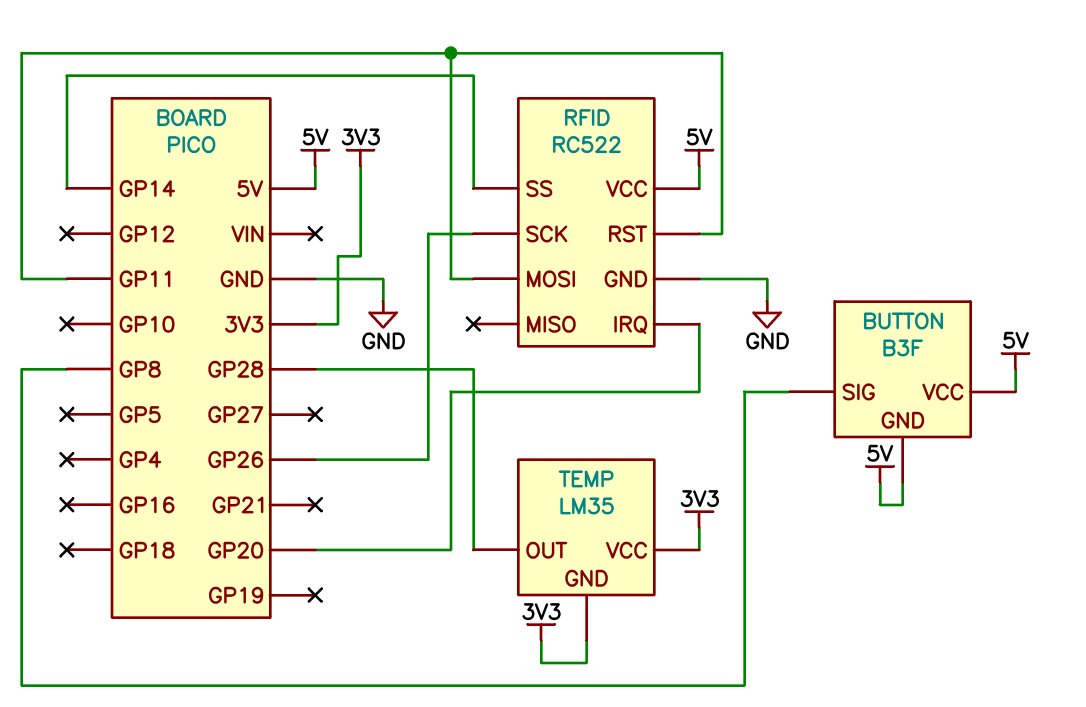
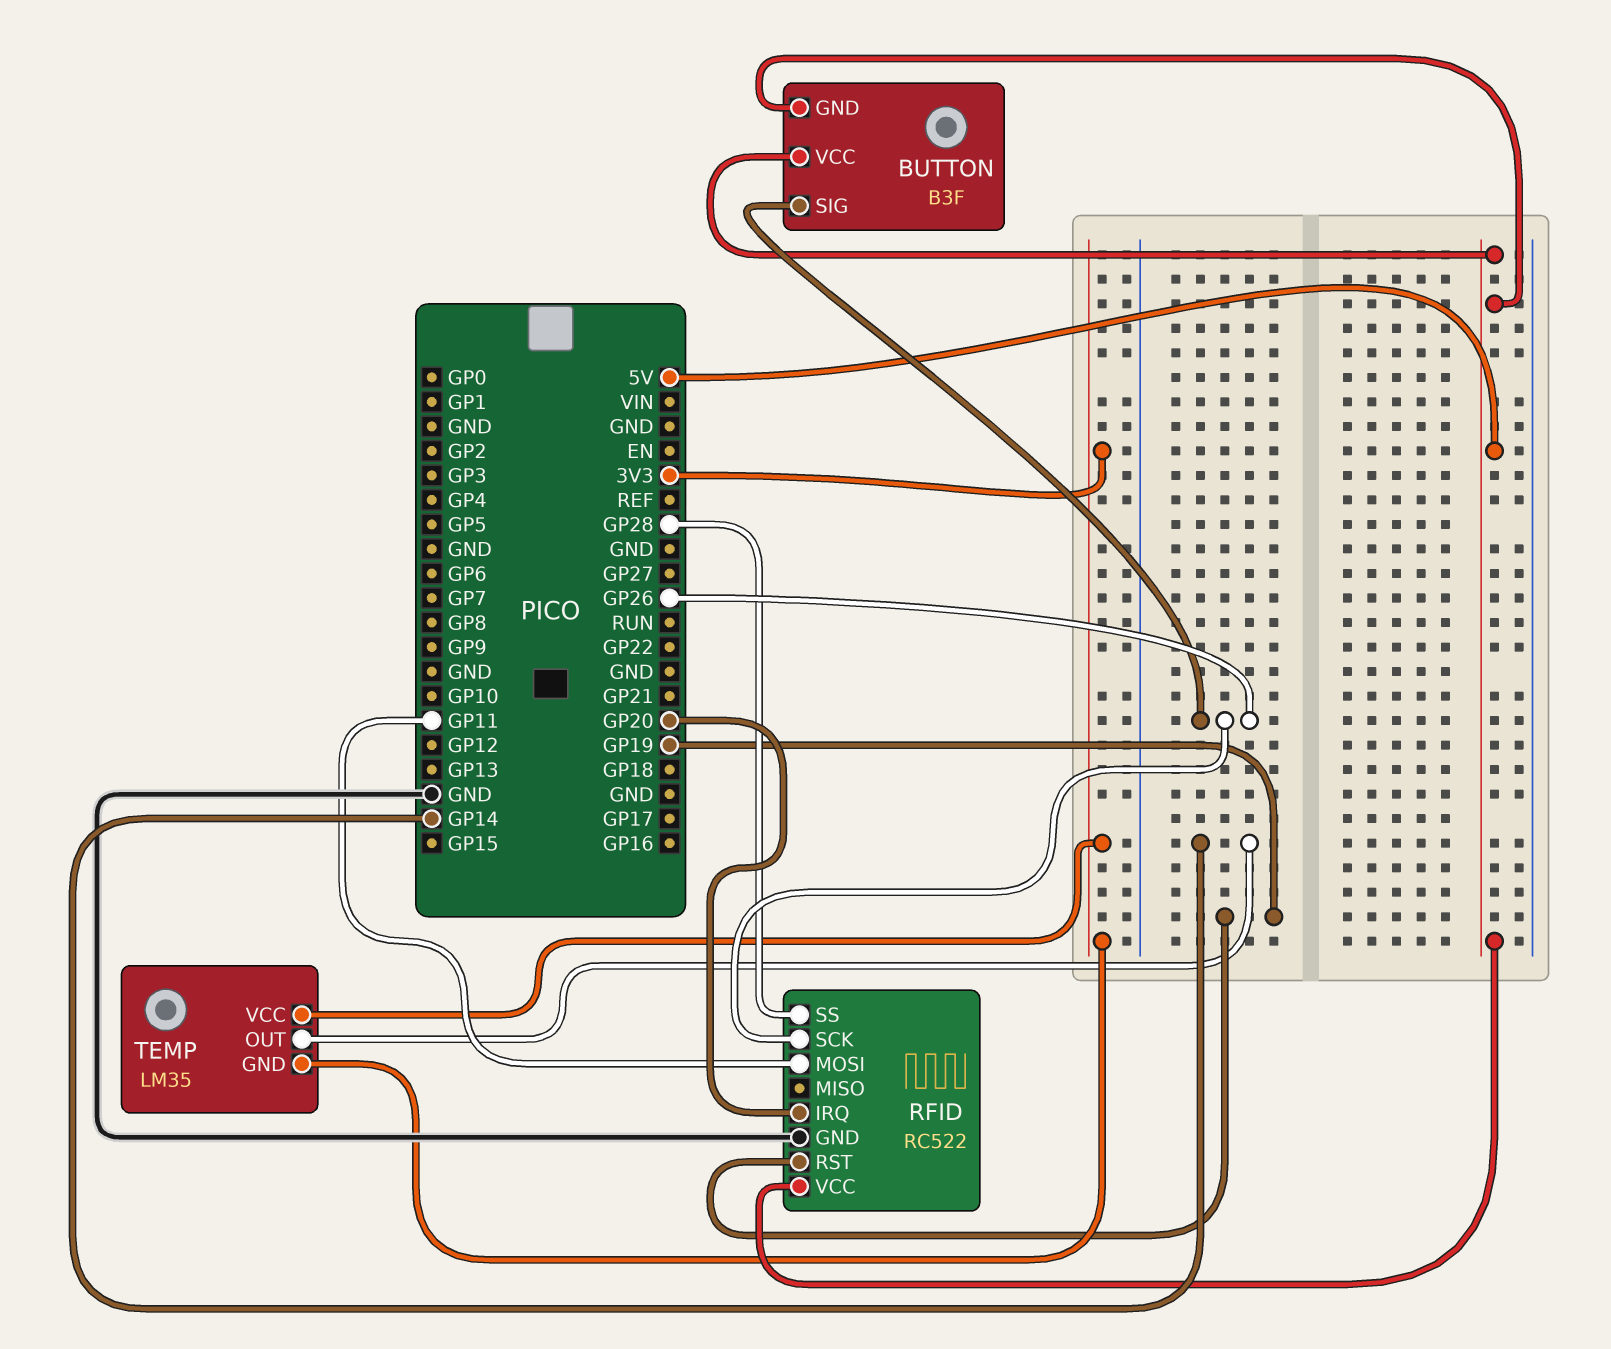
BUTTON pin SIG: GP8 -> GP26
RFID pin RST: GP11 -> GP19
RFID pin SS: GP14 -> GP28
TEMP pin OUT: GP28 -> GP14

